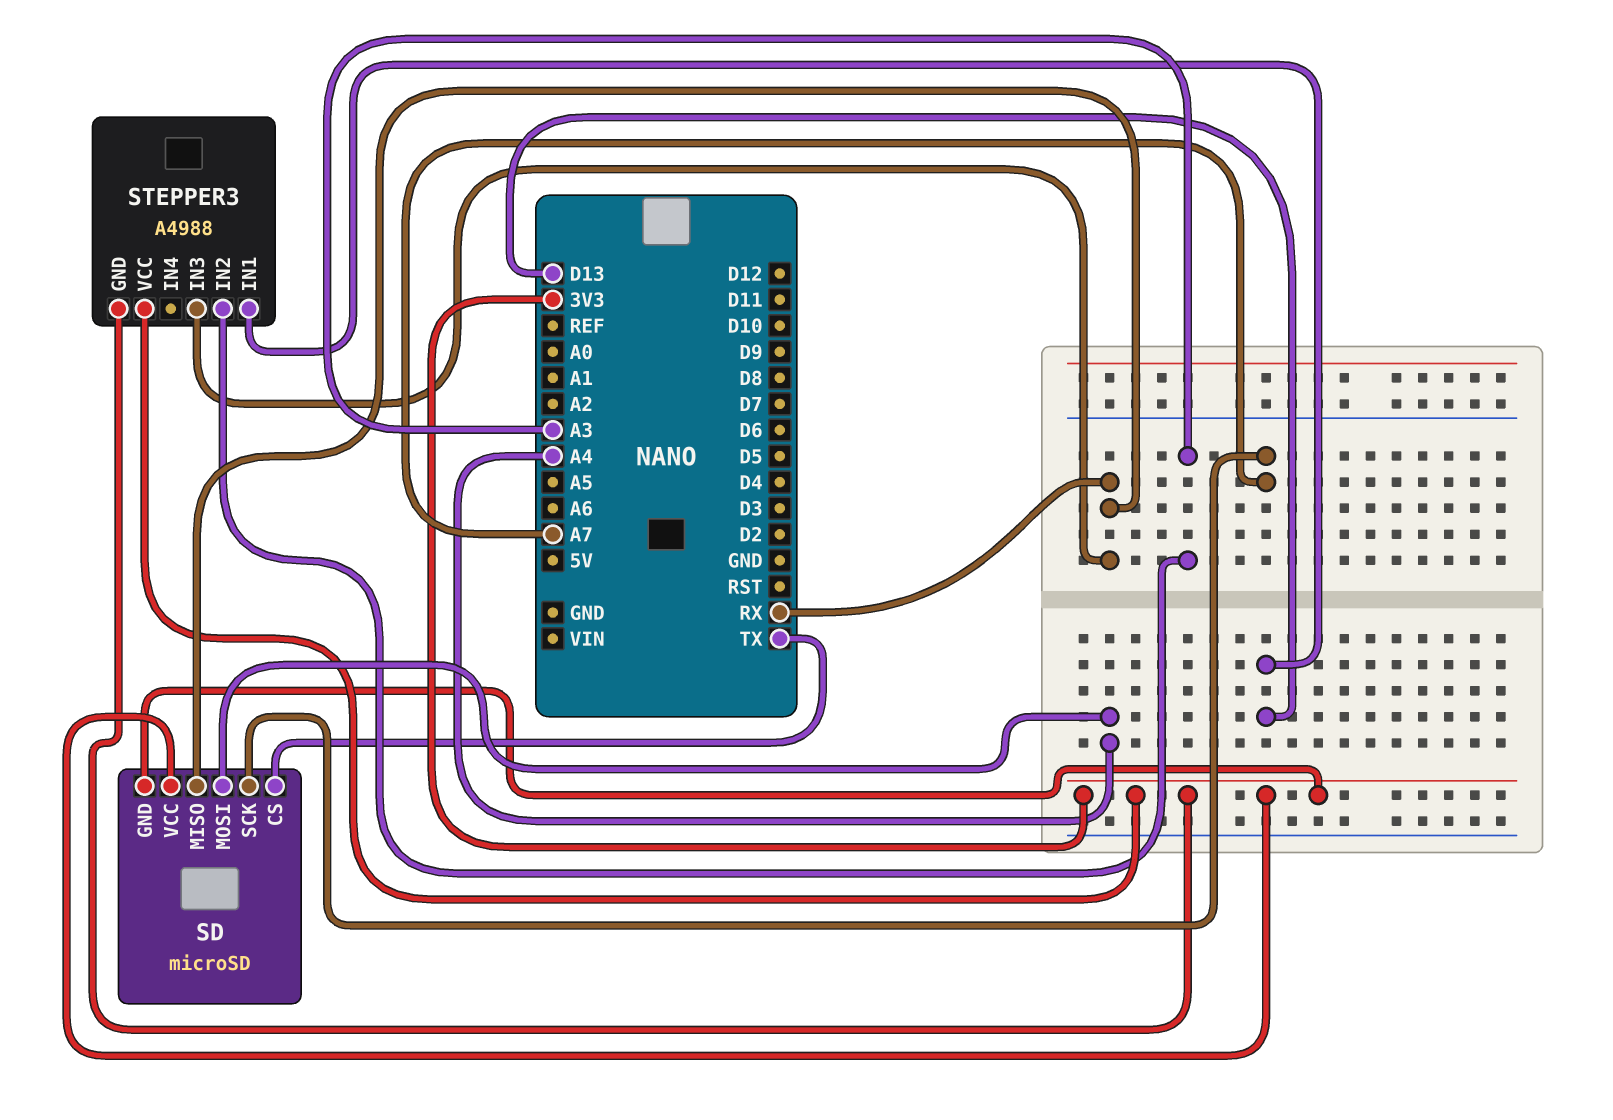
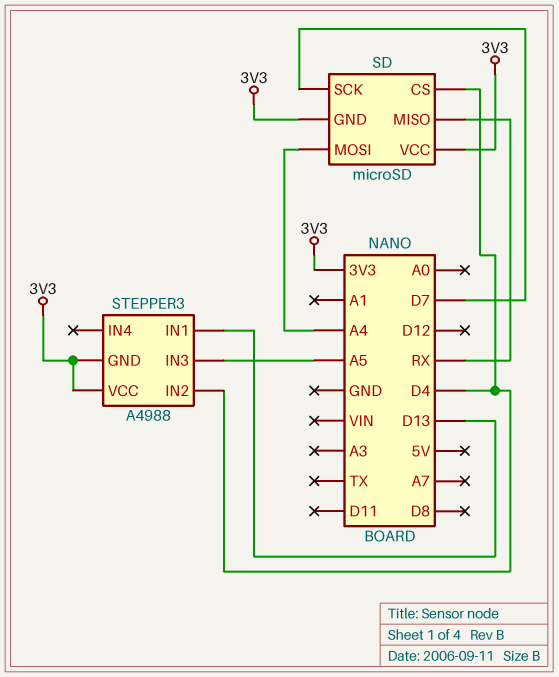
SD pin CS: TX -> D4
SD pin SCK: A7 -> D7
STEPPER3 pin IN2: A3 -> D4
STEPPER3 pin IN3: RX -> A5

